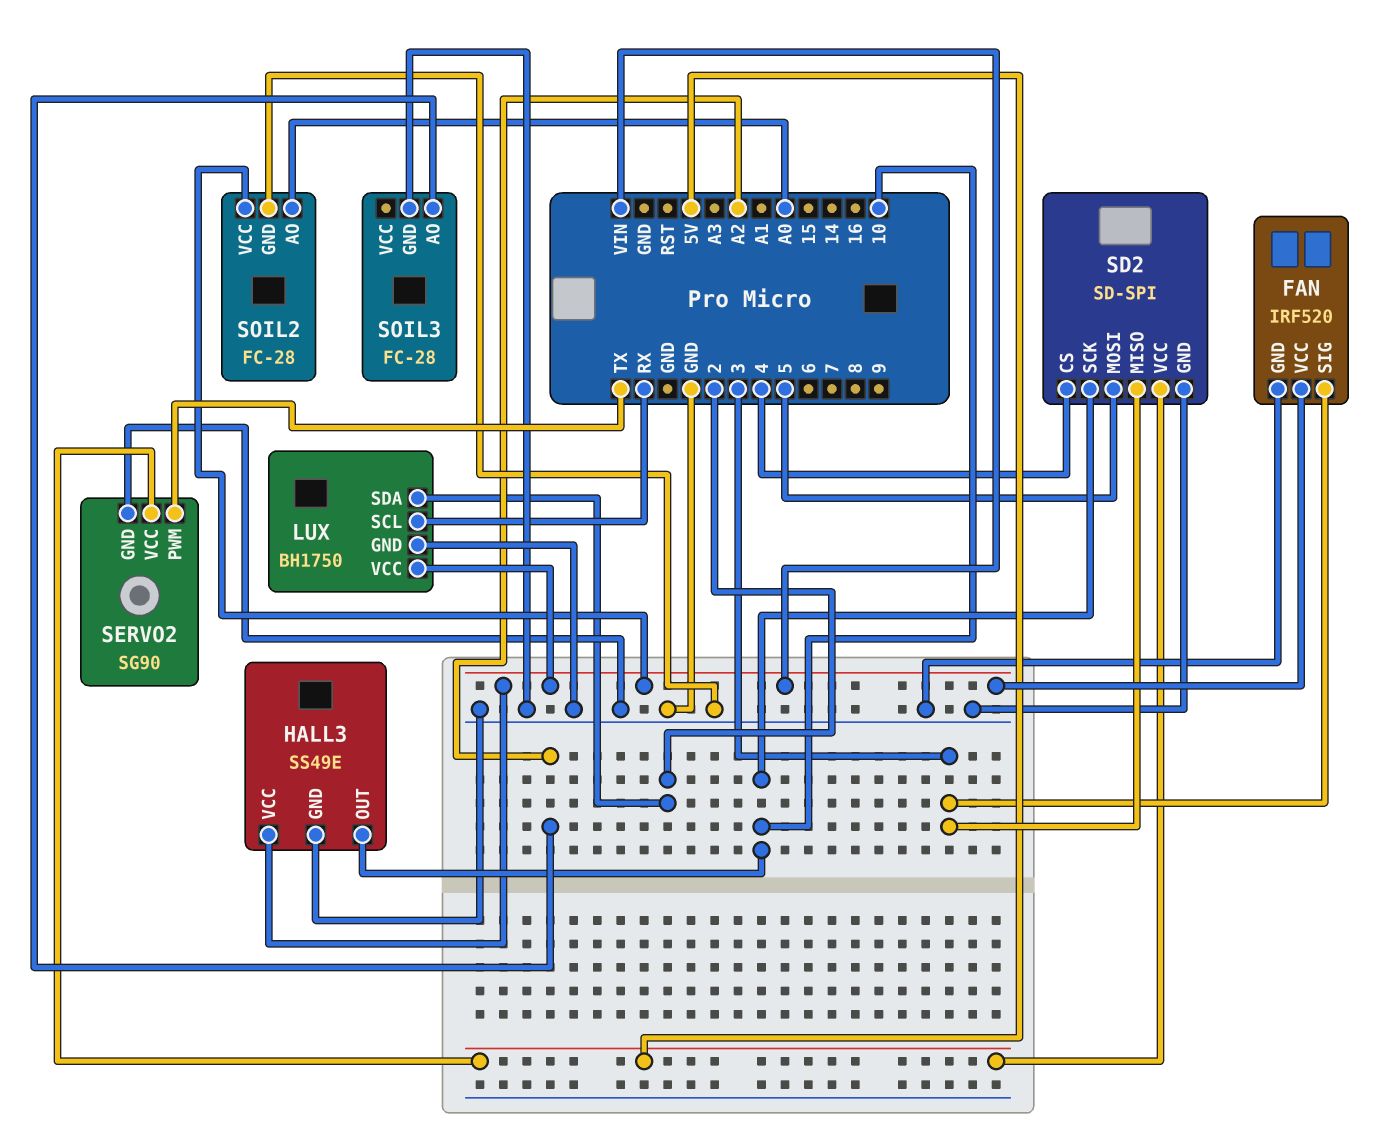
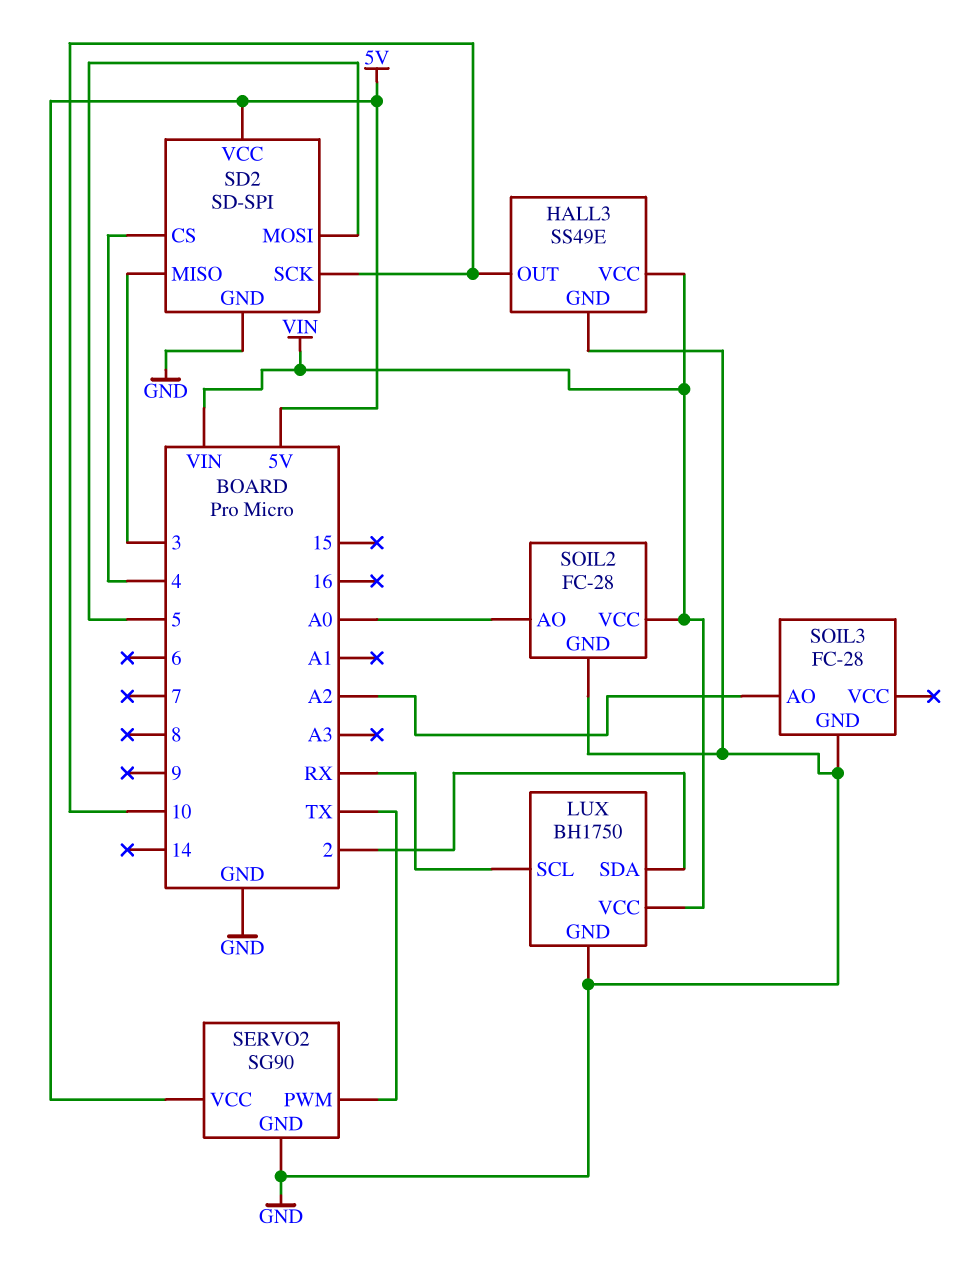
FAN: IRF520 -> none
FAN pin GND: GND -> none
FAN pin SIG: 3 -> none
FAN pin VCC: VIN -> none

